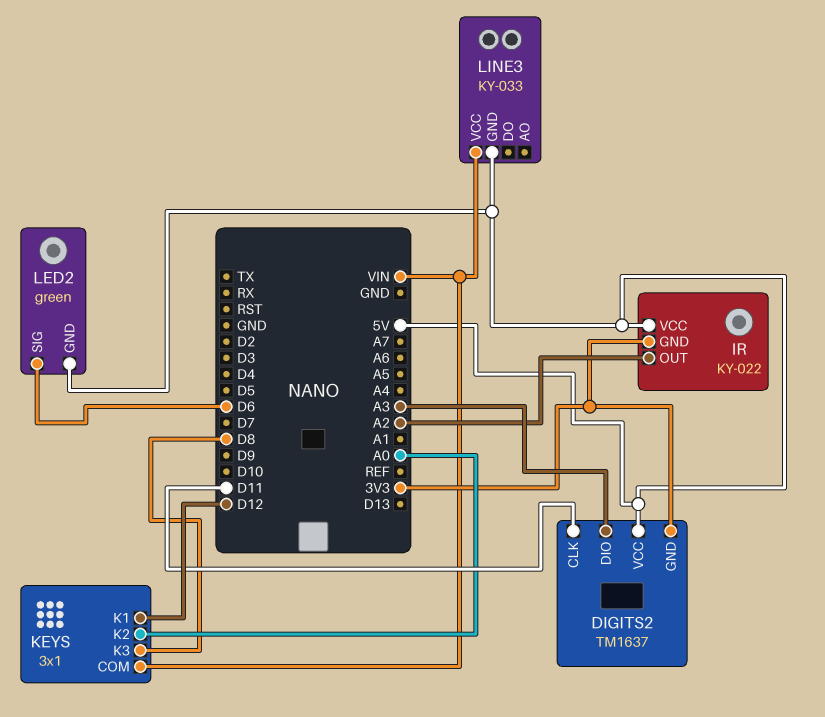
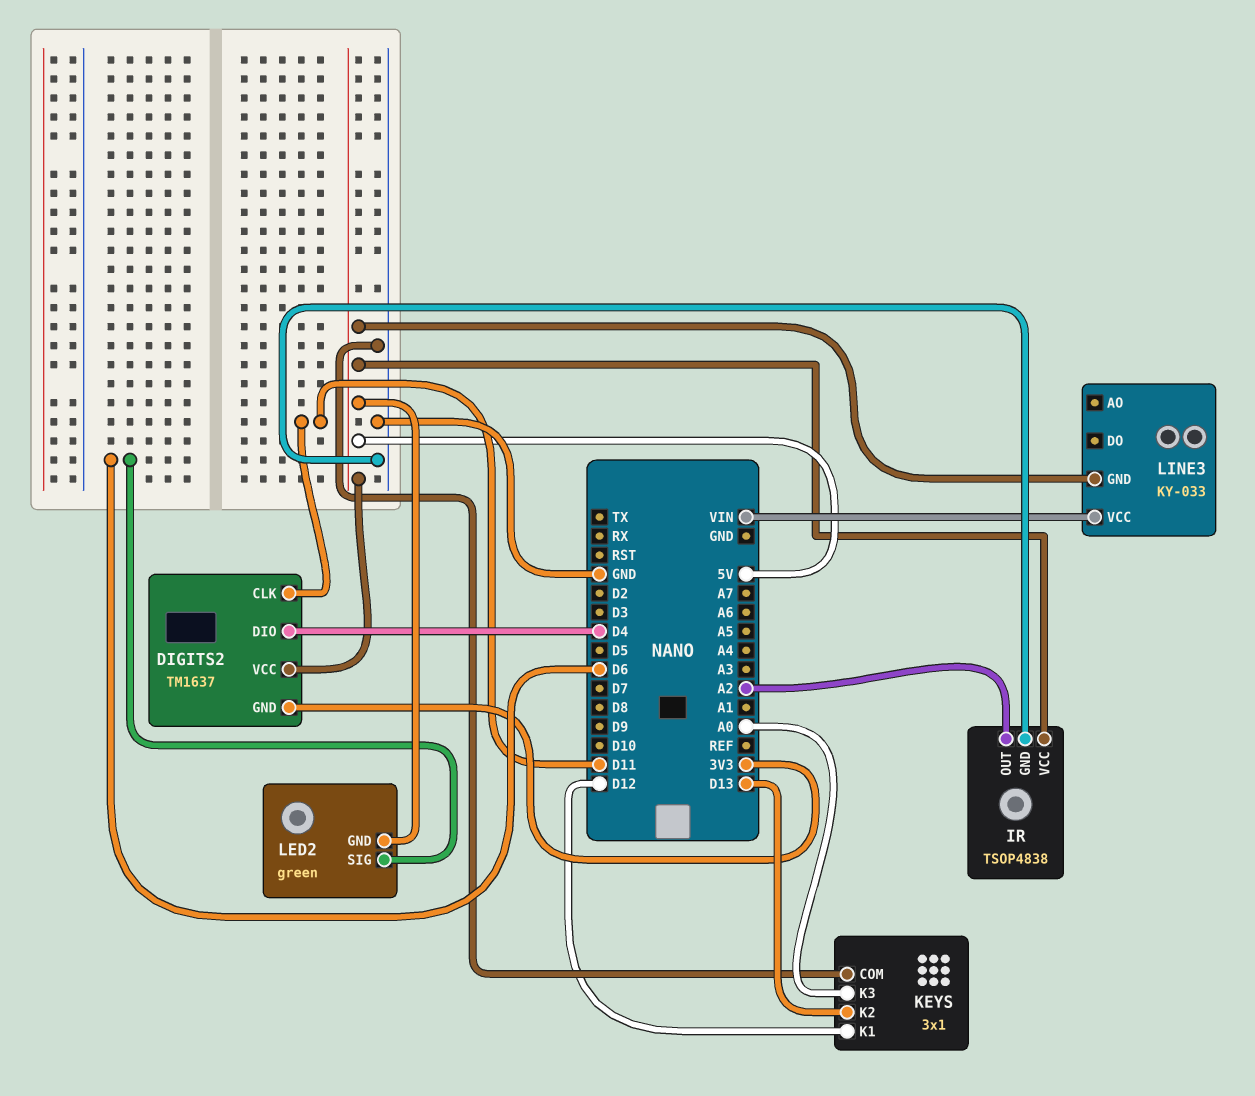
DIGITS2 pin DIO: A3 -> D4
IR: KY-022 -> TSOP4838
IR pin GND: 3V3 -> GND
KEYS pin COM: VIN -> GND
KEYS pin K2: A0 -> D13
KEYS pin K3: D8 -> A0

